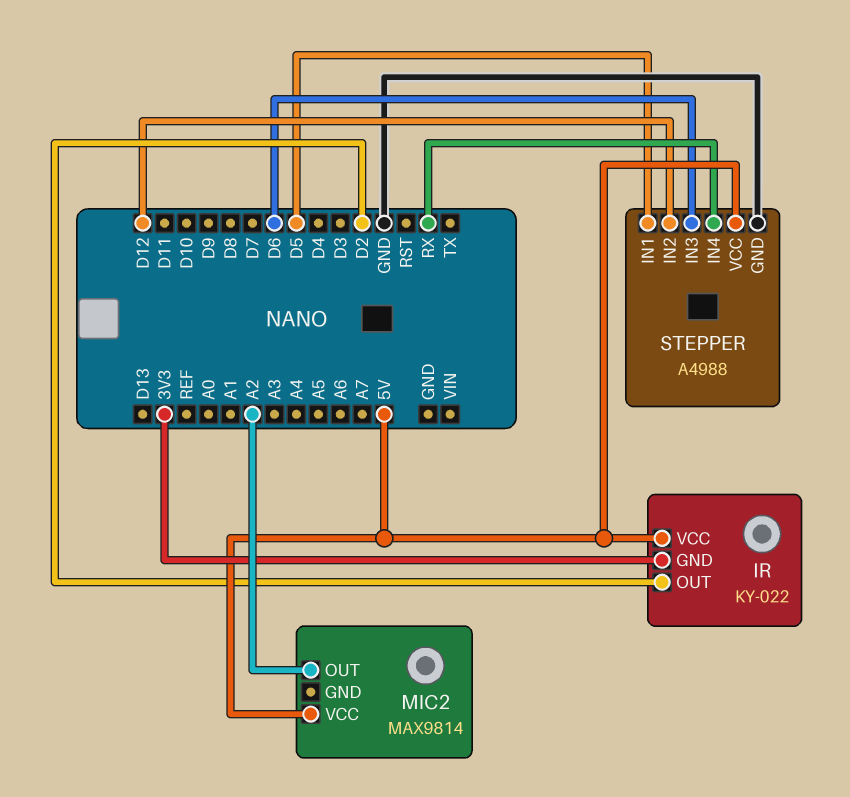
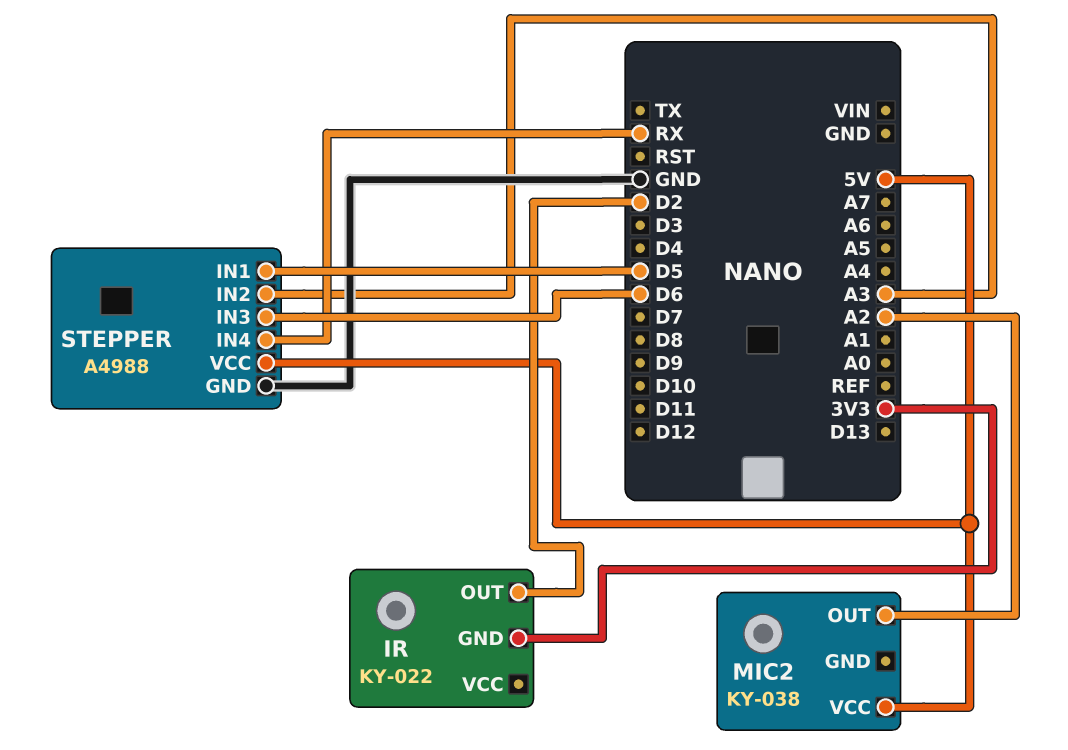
IR pin VCC: 5V -> none
MIC2: MAX9814 -> KY-038
STEPPER pin IN2: D12 -> A3

